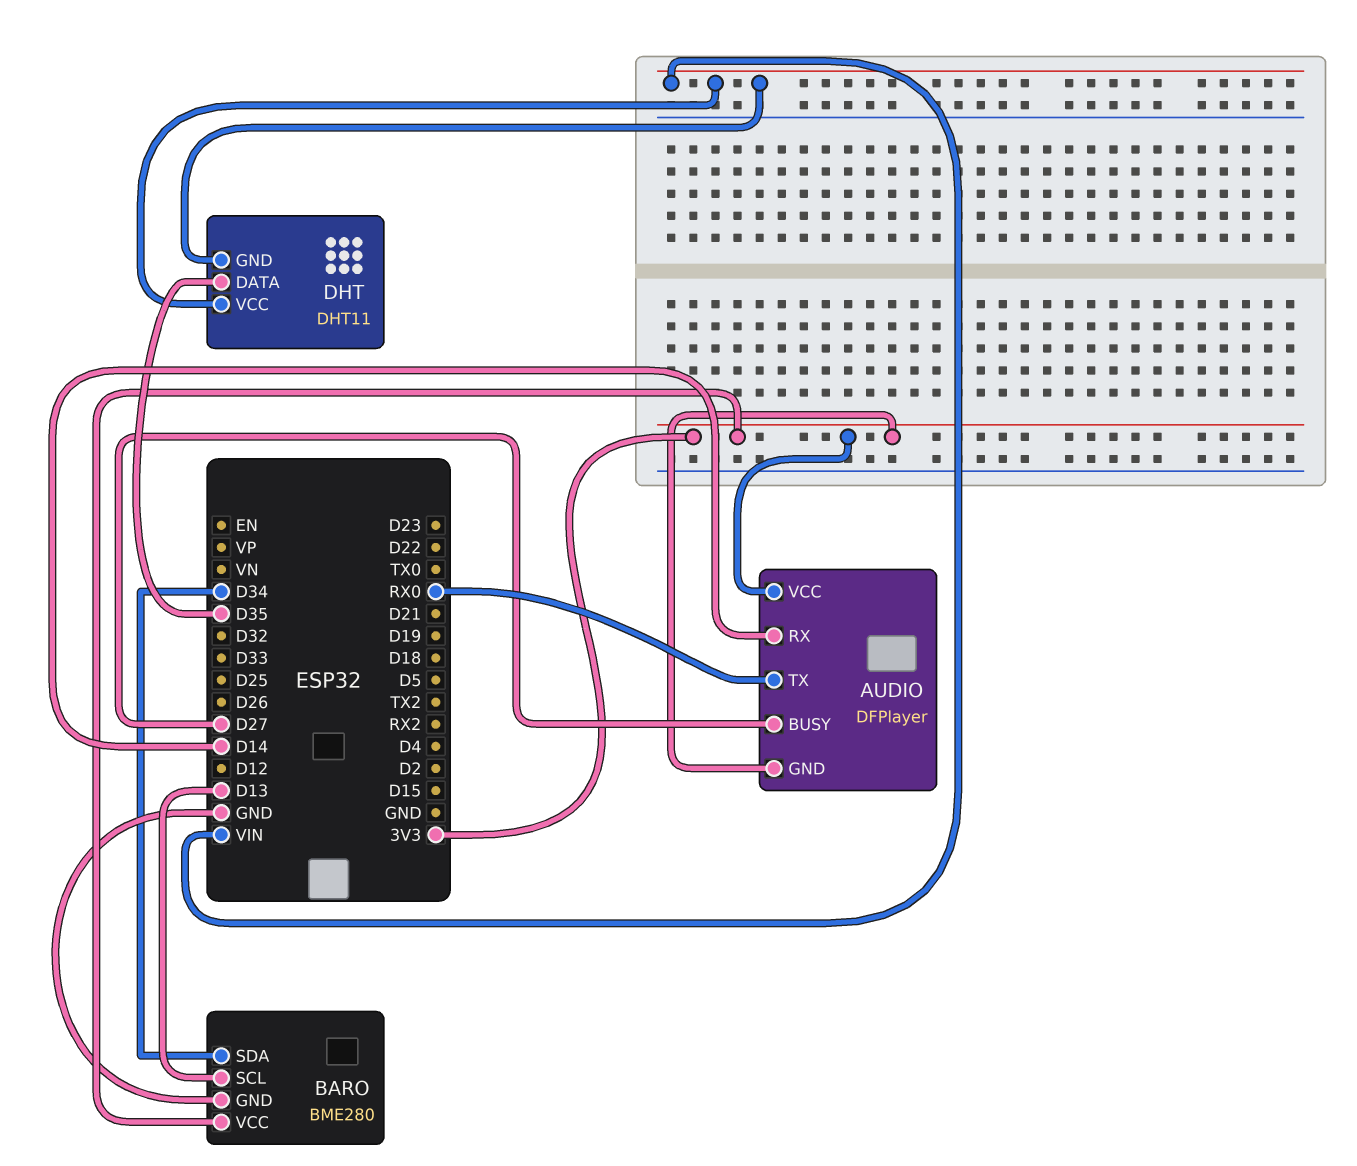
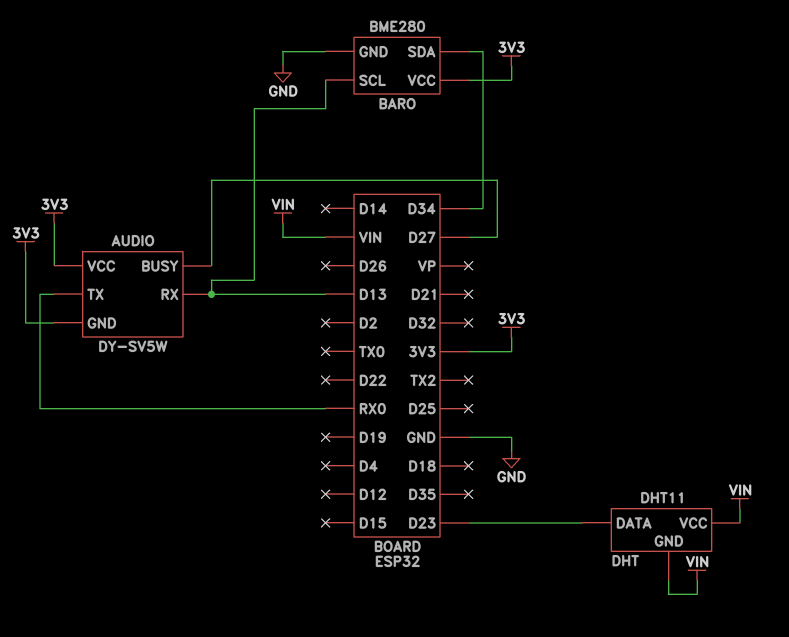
AUDIO: DFPlayer -> DY-SV5W
AUDIO pin RX: D14 -> D13
DHT pin DATA: D35 -> D23

